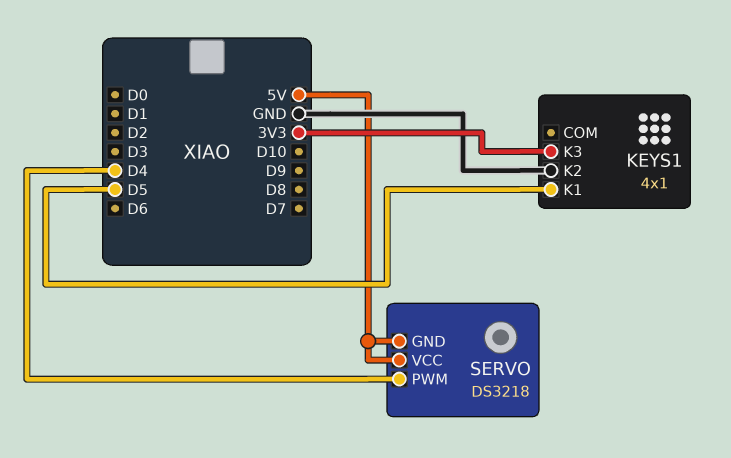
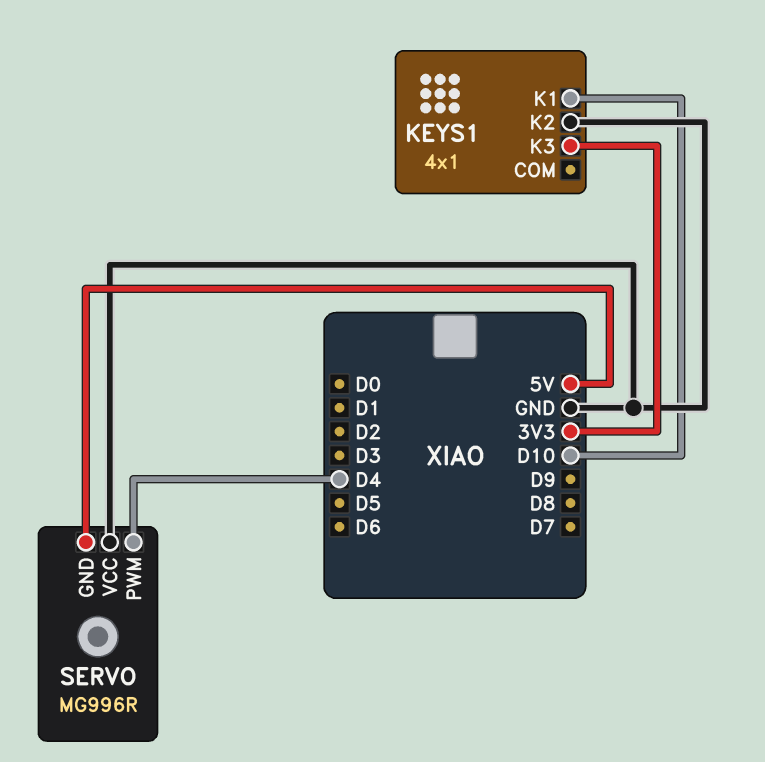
KEYS1 pin K1: D5 -> D10
SERVO: DS3218 -> MG996R
SERVO pin VCC: 5V -> GND

